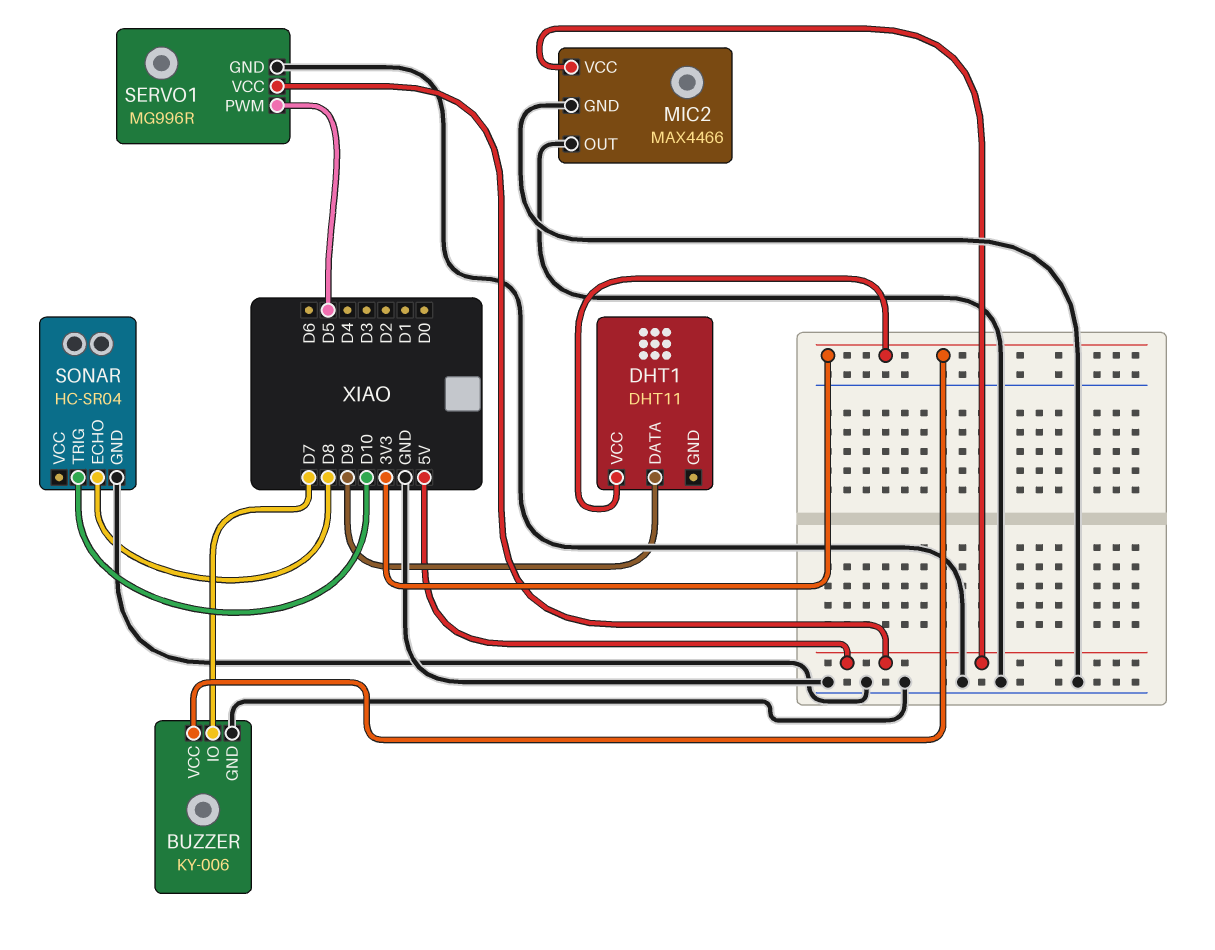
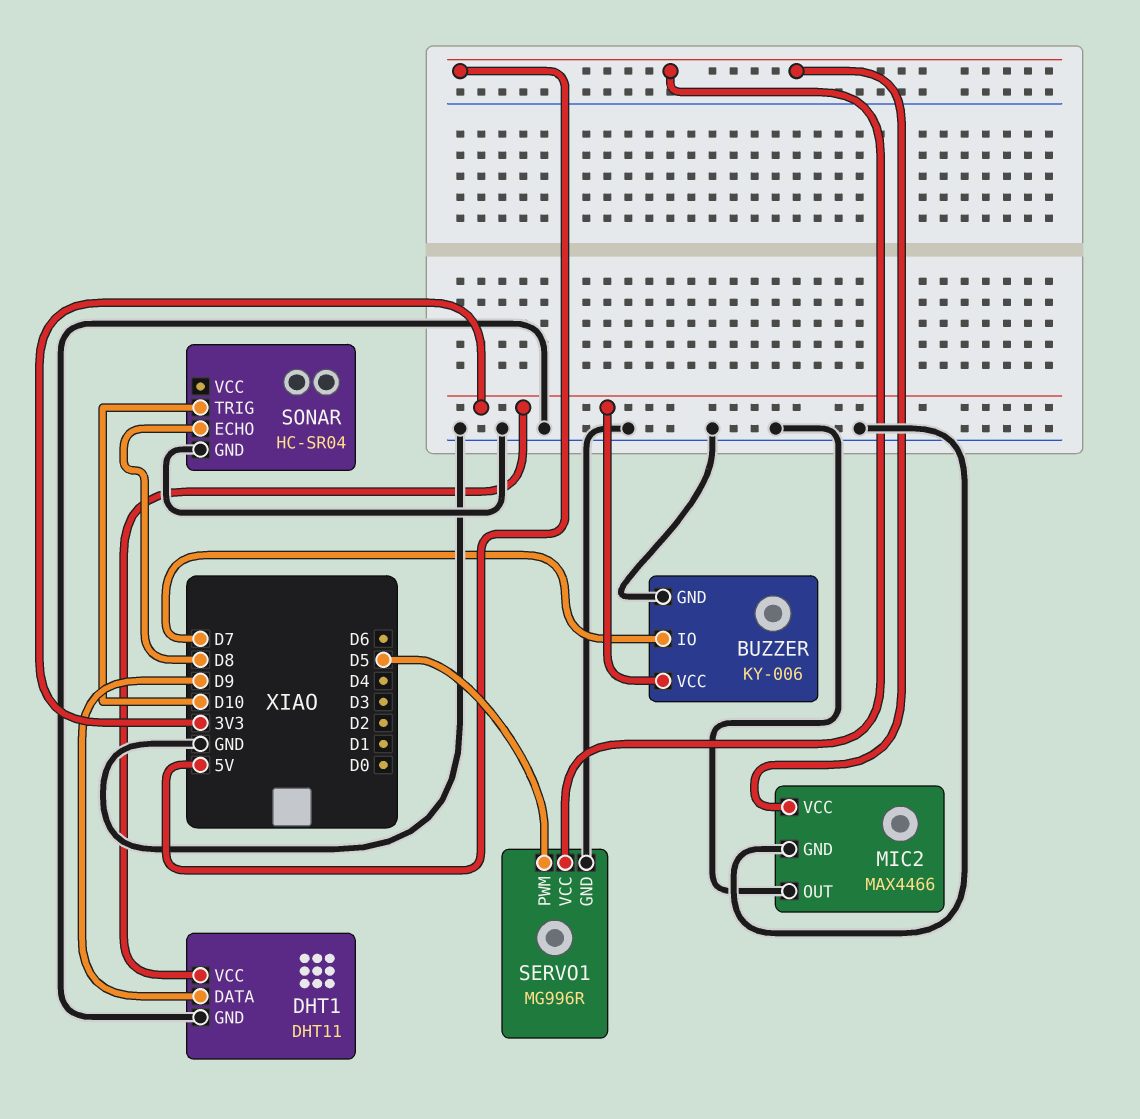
DHT1 pin GND: none -> GND

